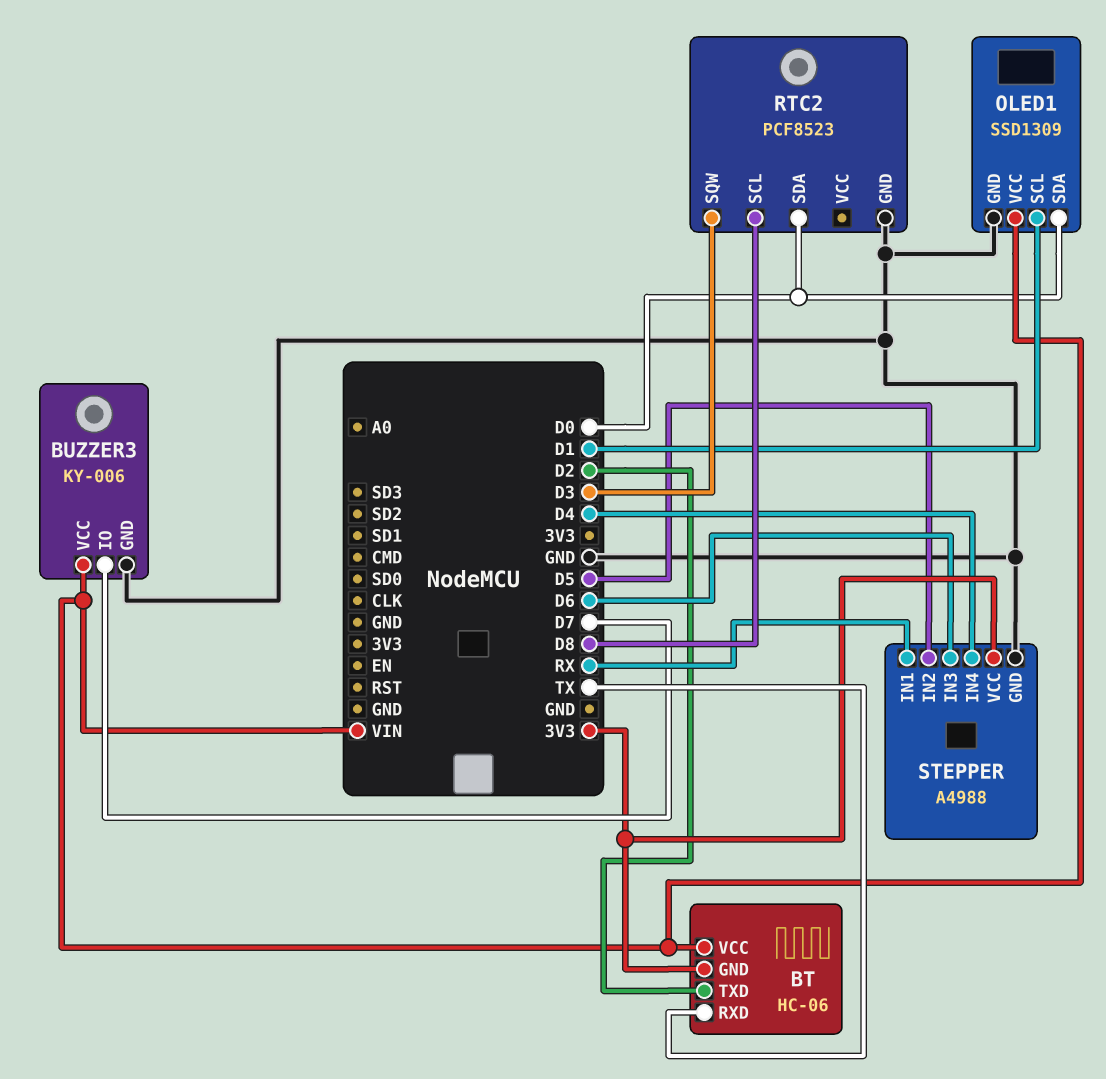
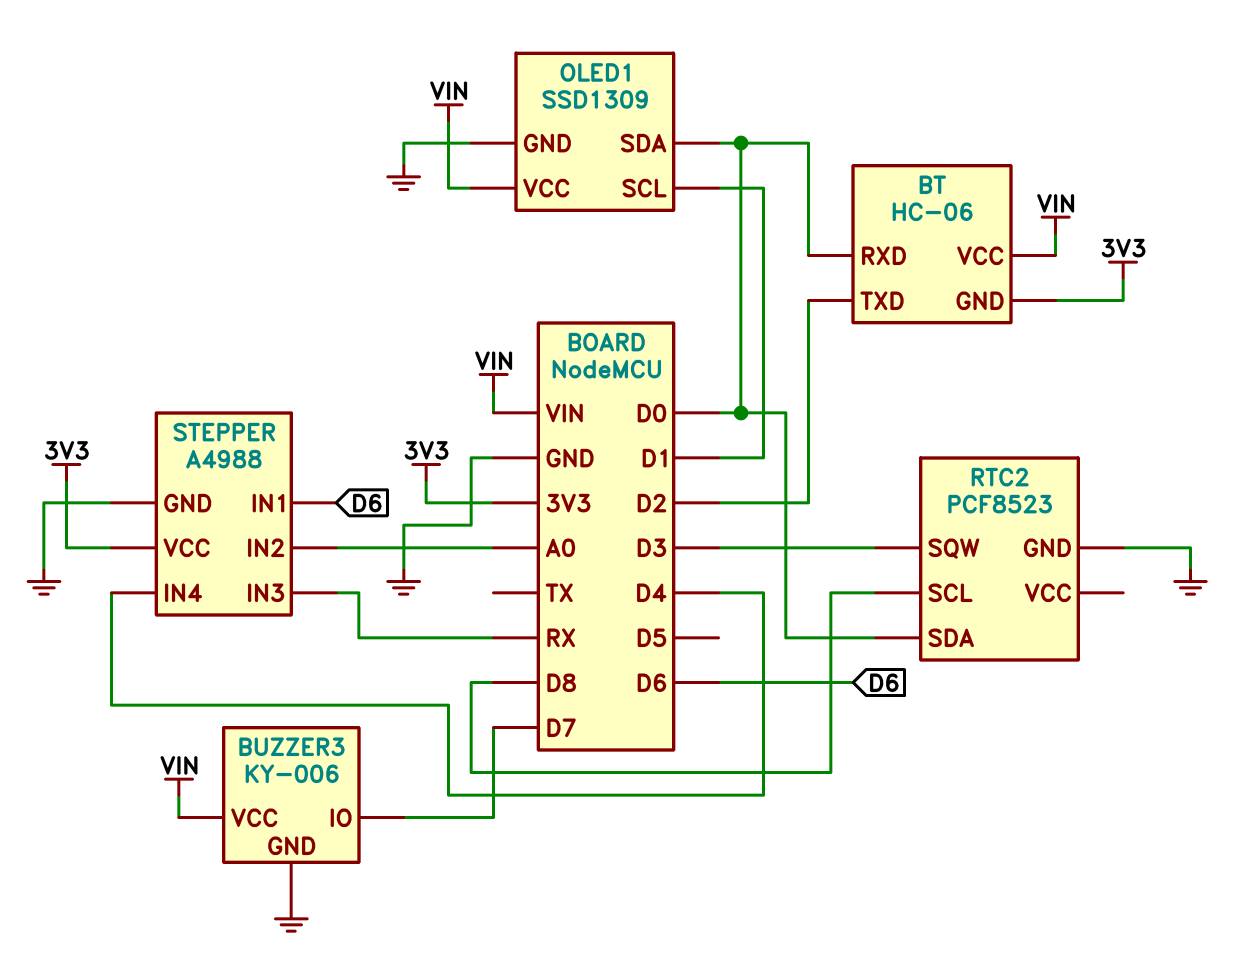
BT pin RXD: TX -> D0
STEPPER pin IN1: RX -> D6
STEPPER pin IN2: D5 -> A0
STEPPER pin IN3: D6 -> RX

